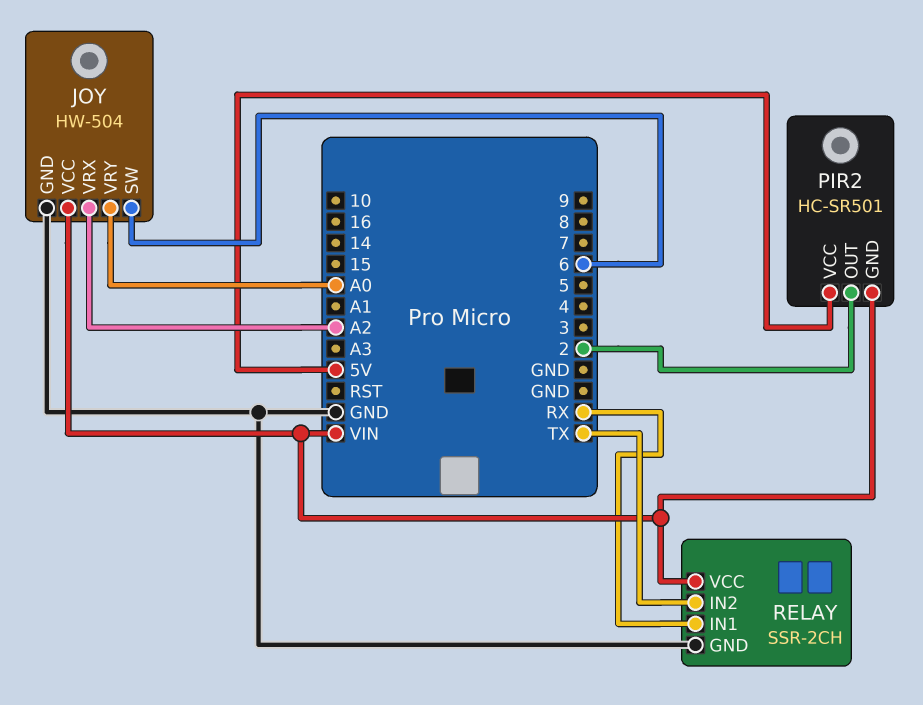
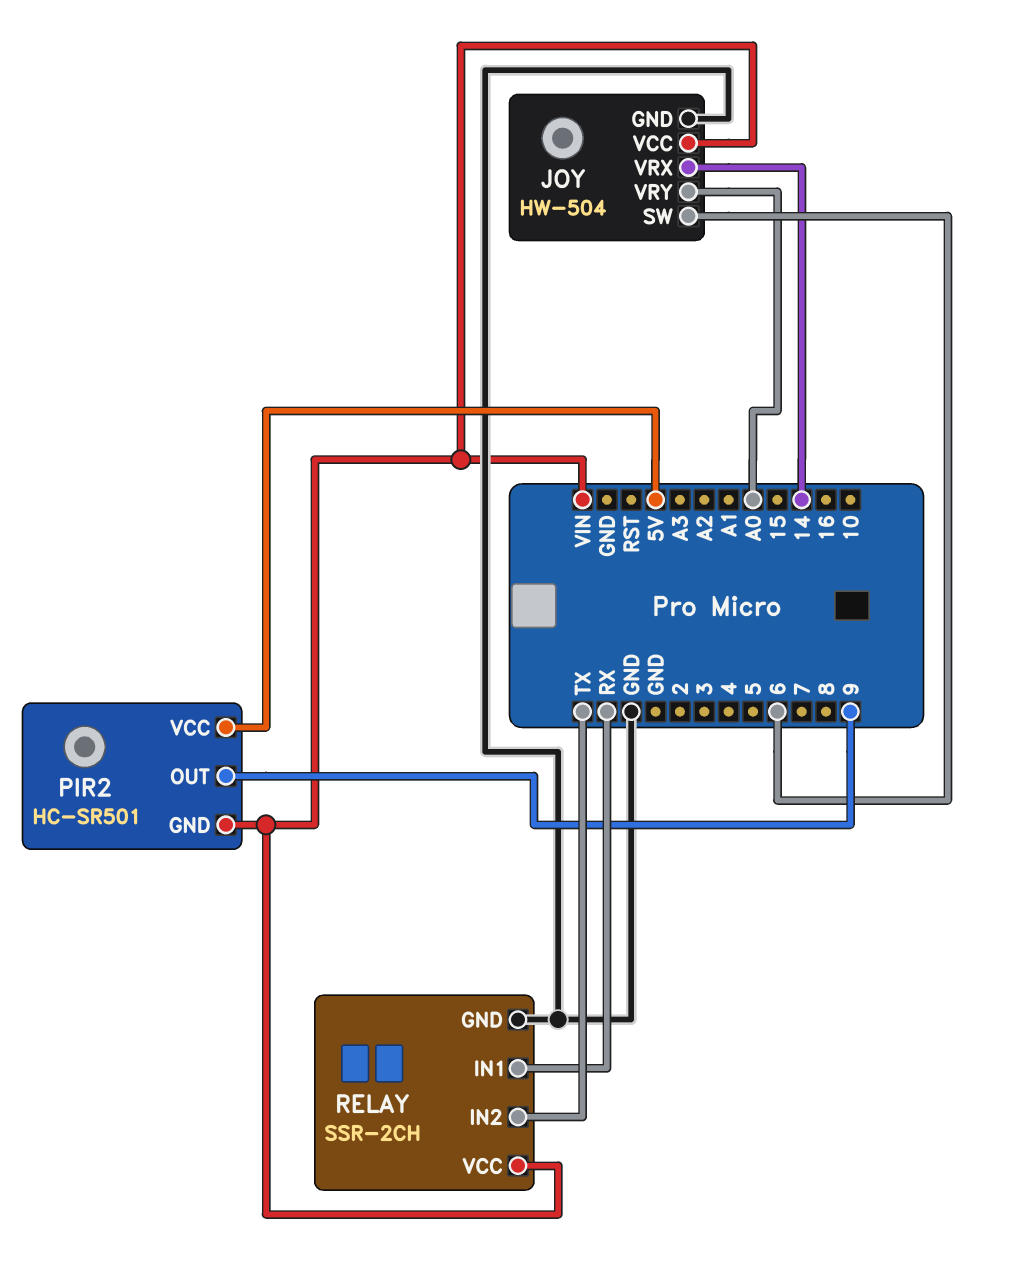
JOY pin VRX: A2 -> 14
PIR2 pin OUT: 2 -> 9

